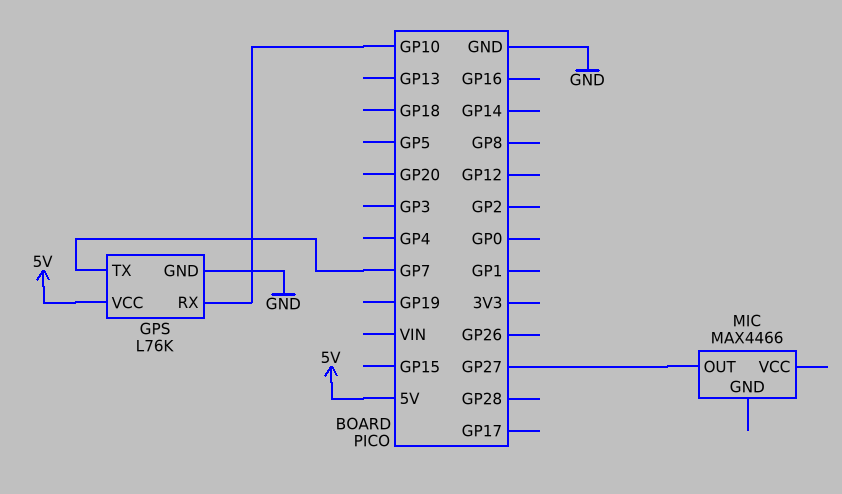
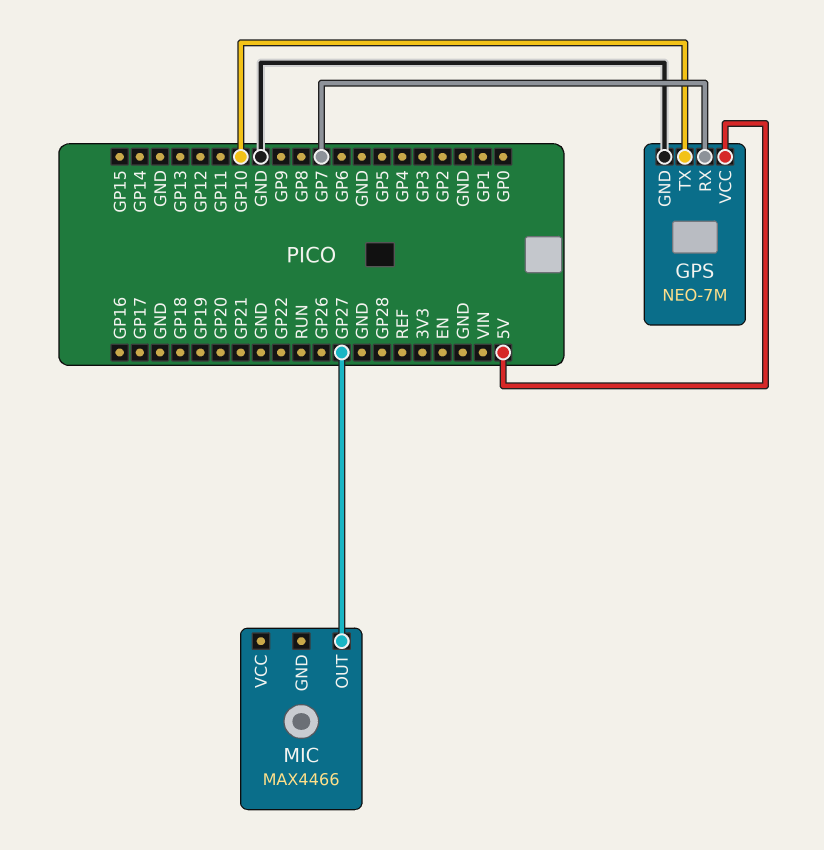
GPS: L76K -> NEO-7M
GPS pin RX: GP10 -> GP7
GPS pin TX: GP7 -> GP10

